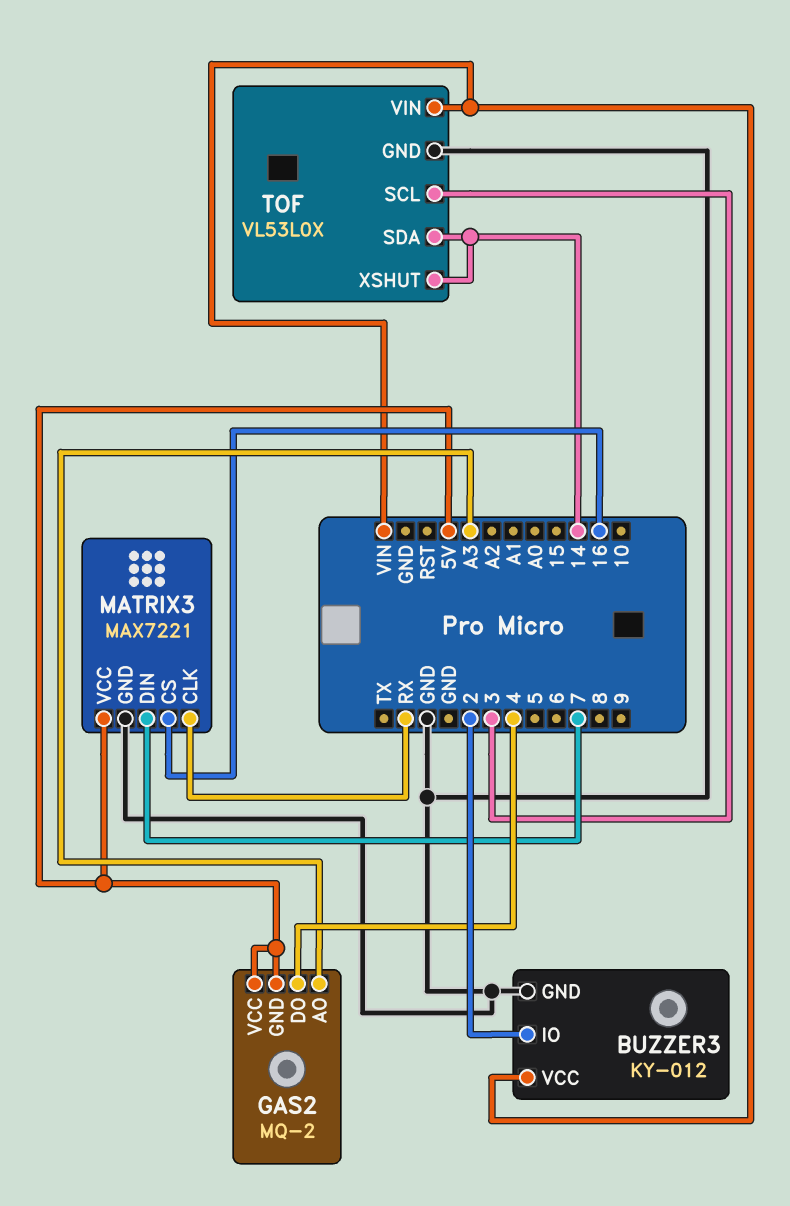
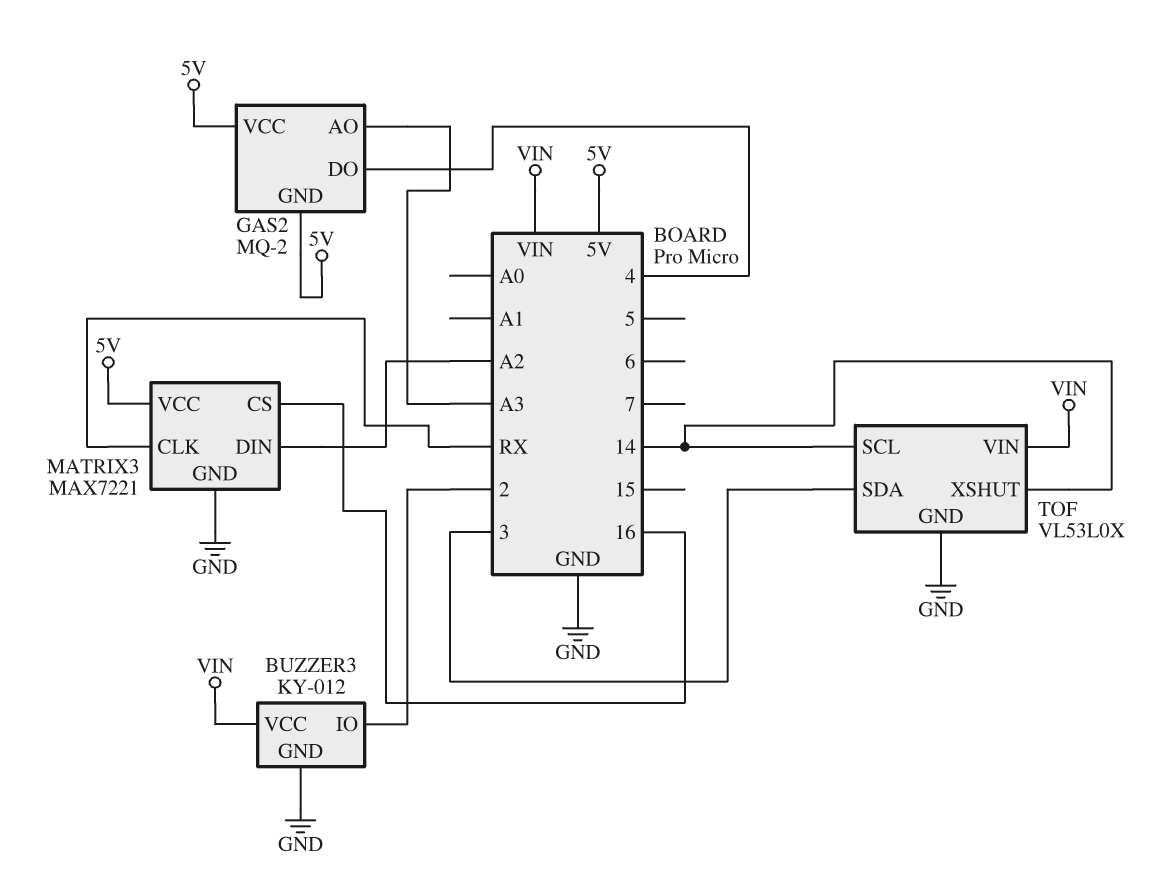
MATRIX3 pin DIN: 7 -> A2
TOF pin SCL: 3 -> 14
TOF pin SDA: 14 -> 3

